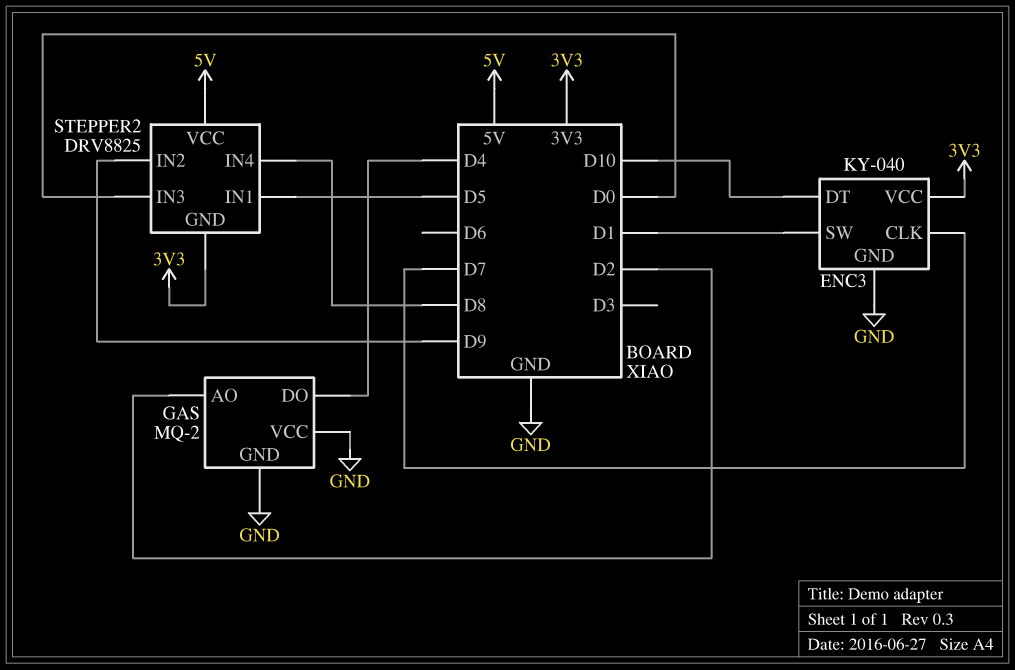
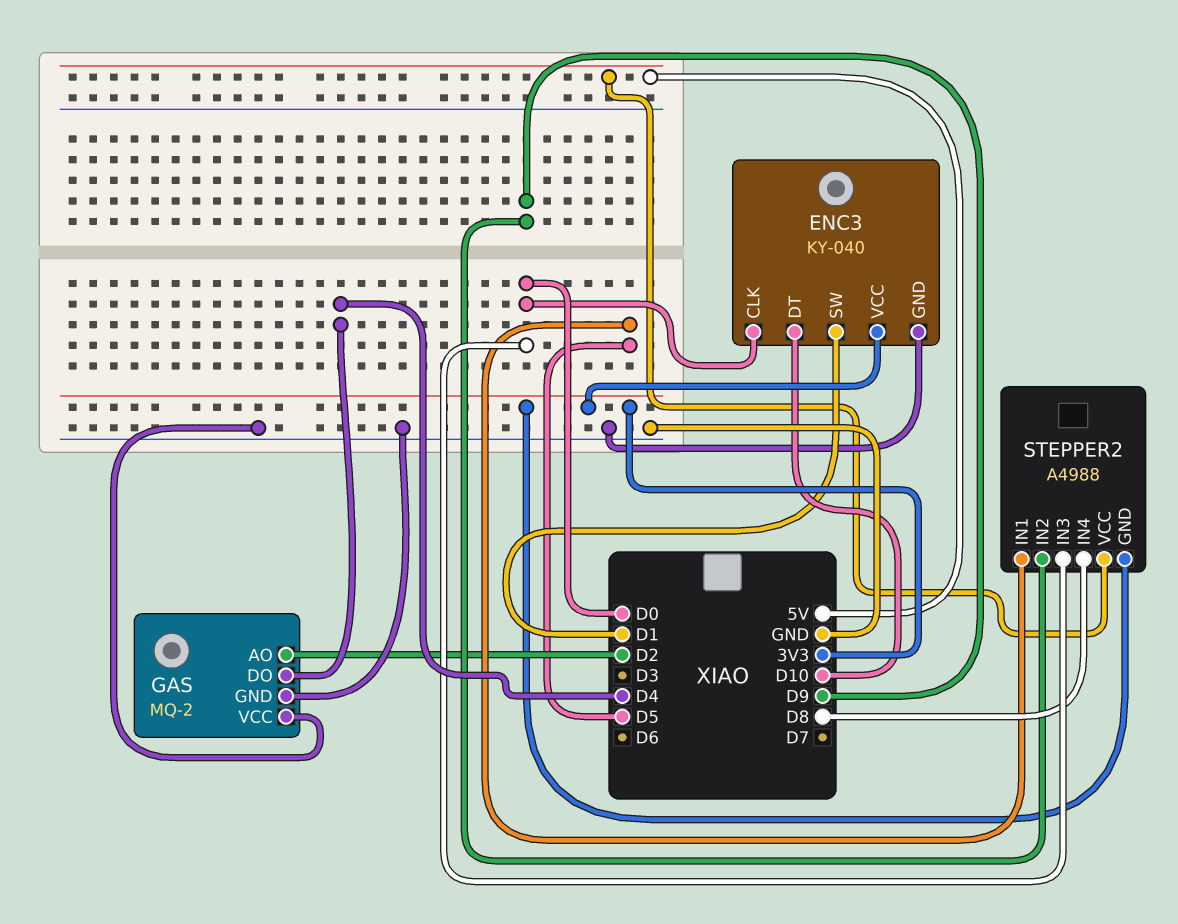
ENC3 pin CLK: D7 -> D0
STEPPER2: DRV8825 -> A4988

